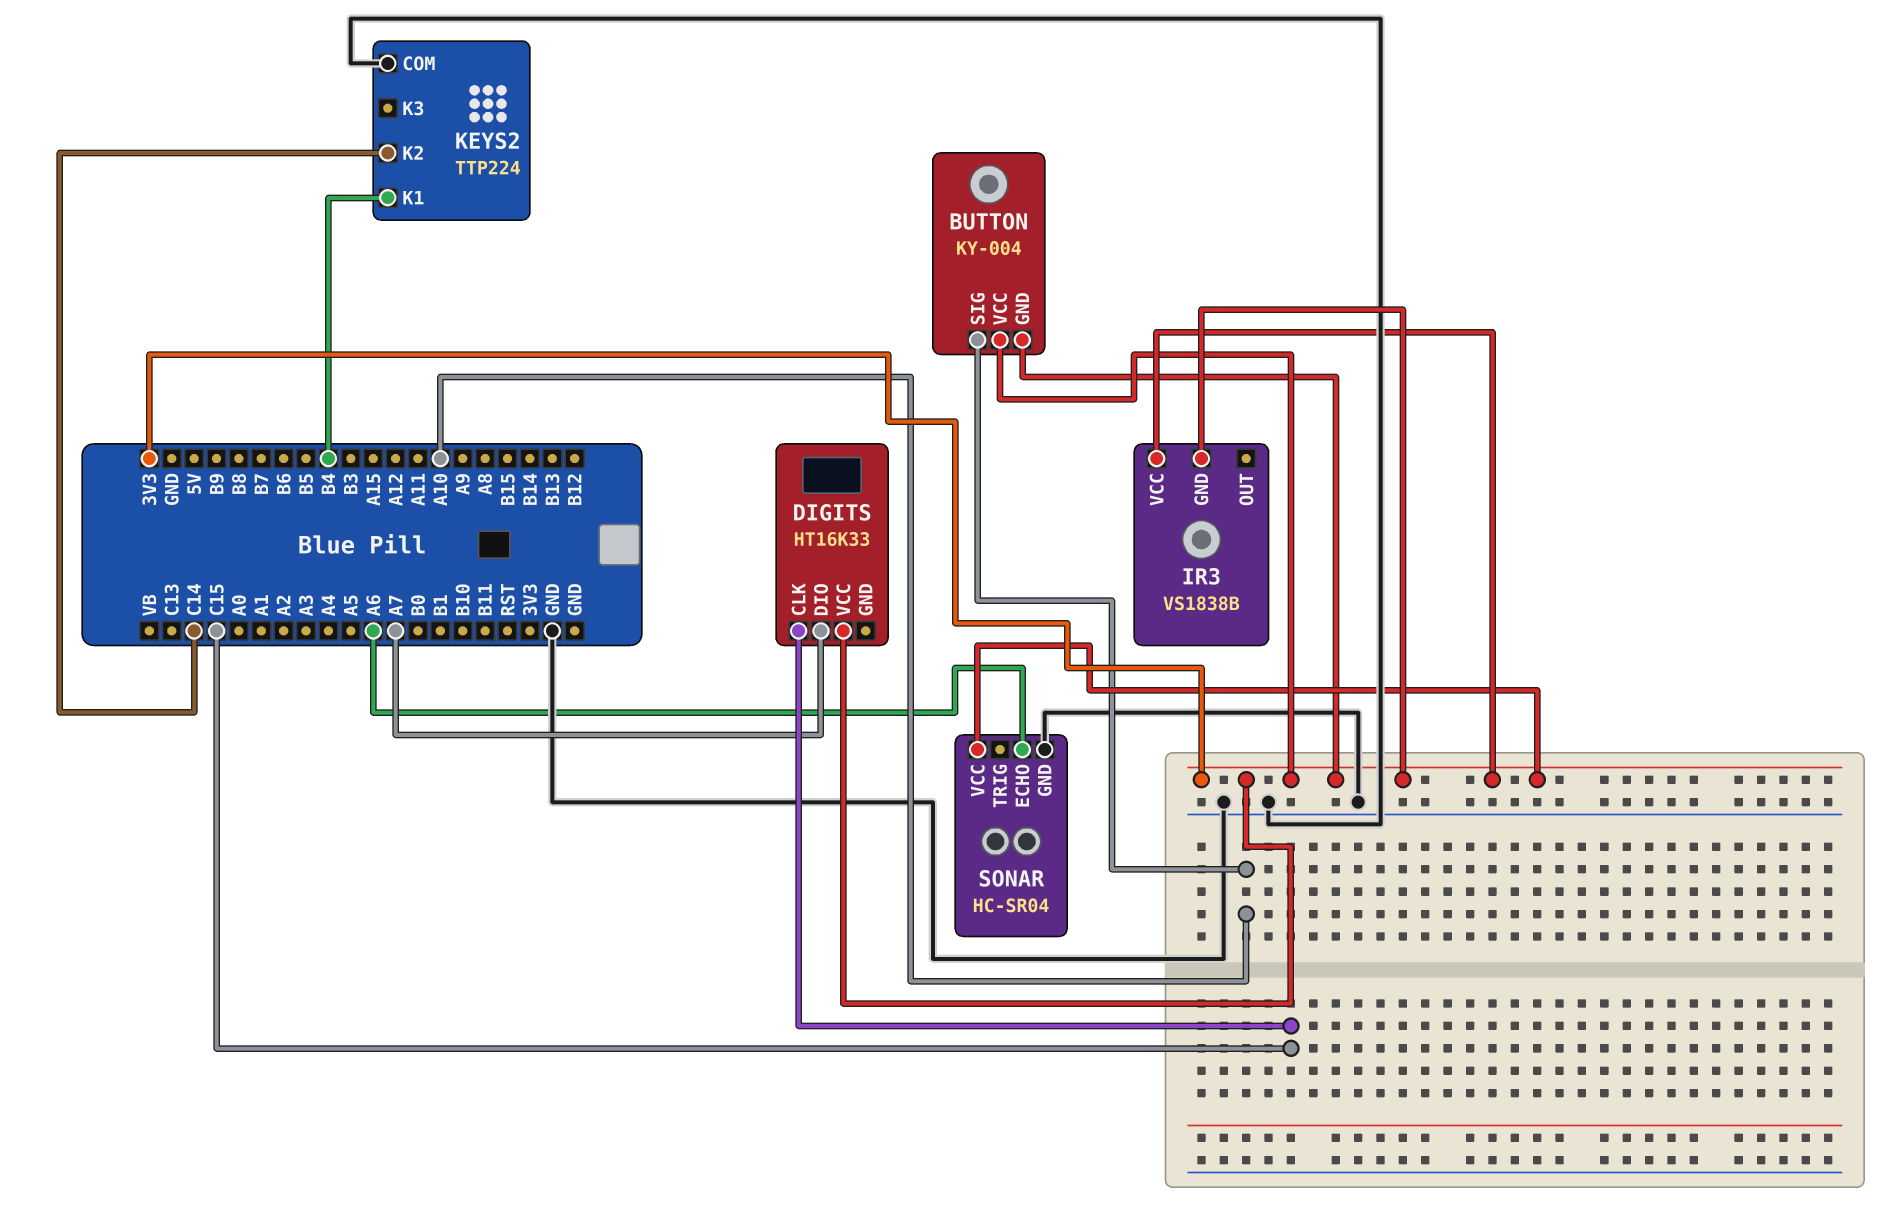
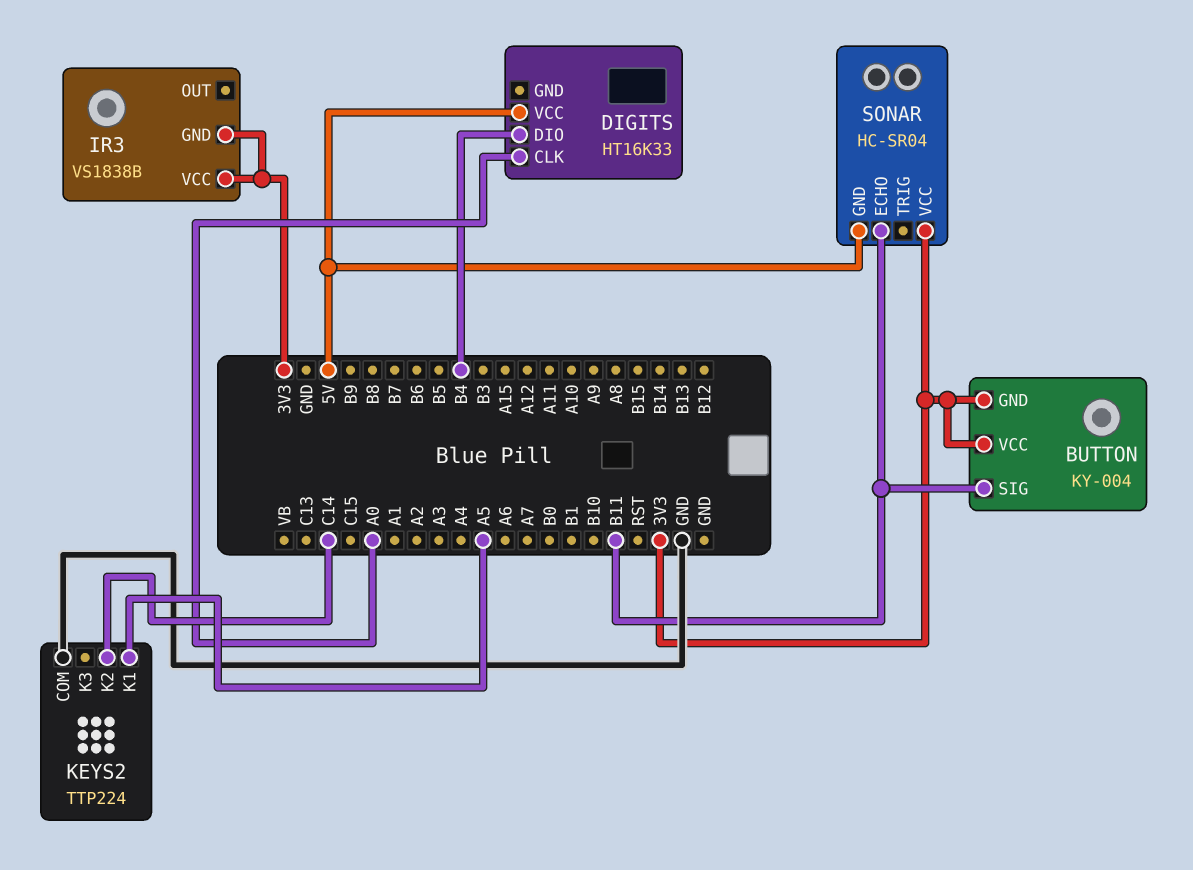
BUTTON pin SIG: A10 -> B11
DIGITS pin CLK: C15 -> A0
DIGITS pin DIO: A7 -> B4
DIGITS pin VCC: 3V3 -> 5V
KEYS2 pin K1: B4 -> A5
SONAR pin ECHO: A6 -> B11
SONAR pin GND: GND -> 5V

